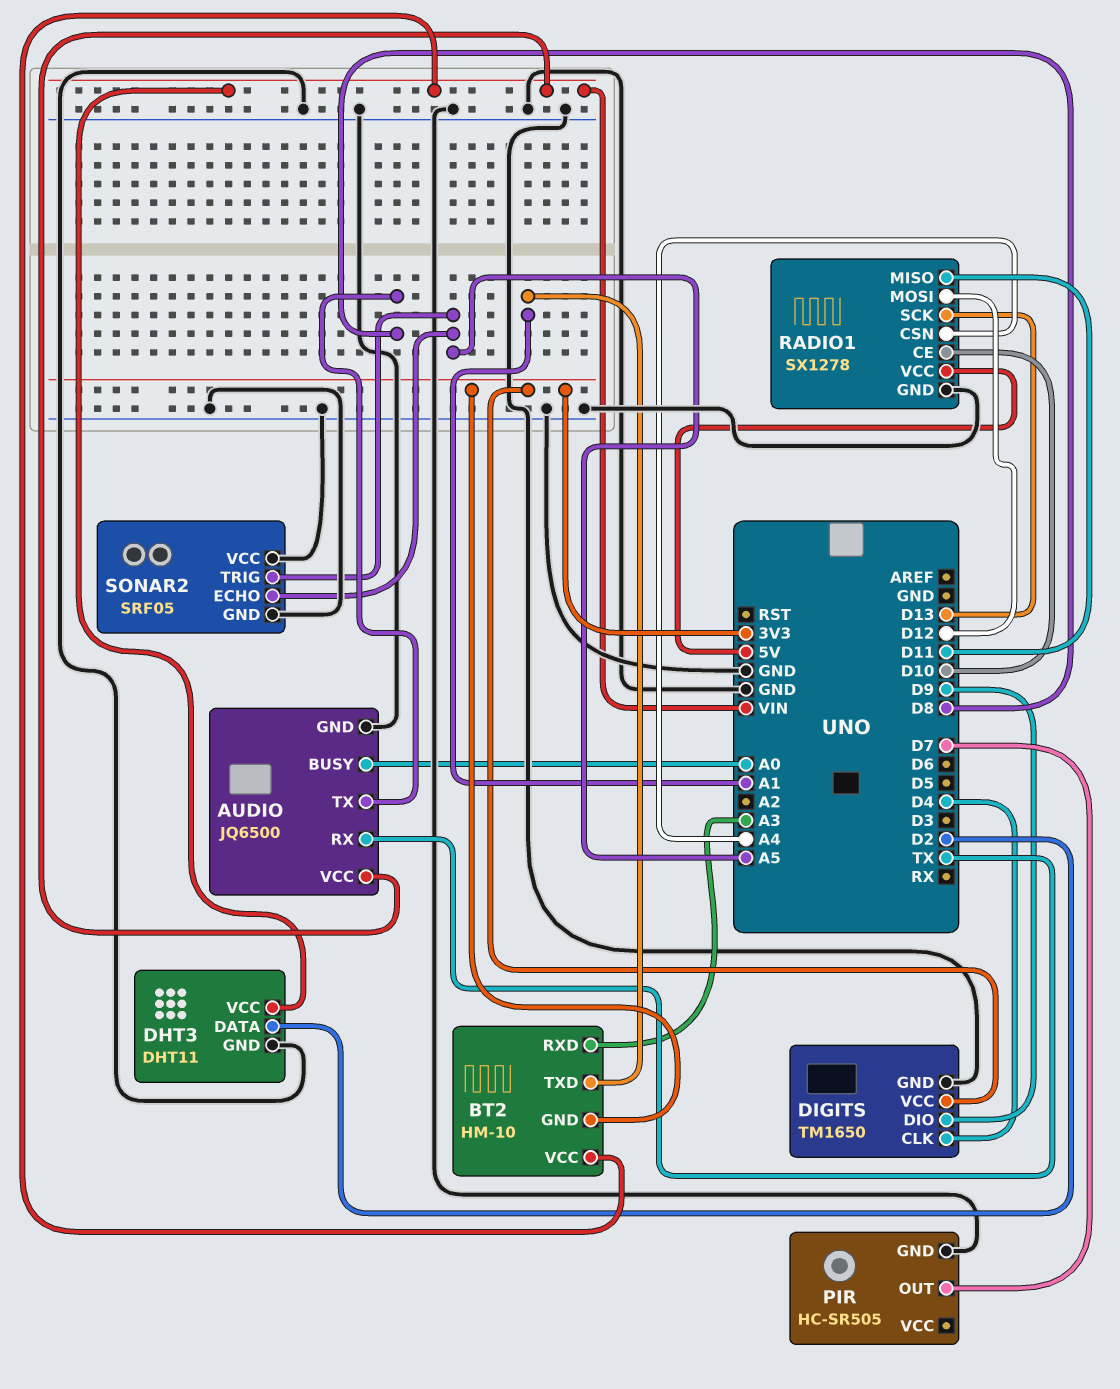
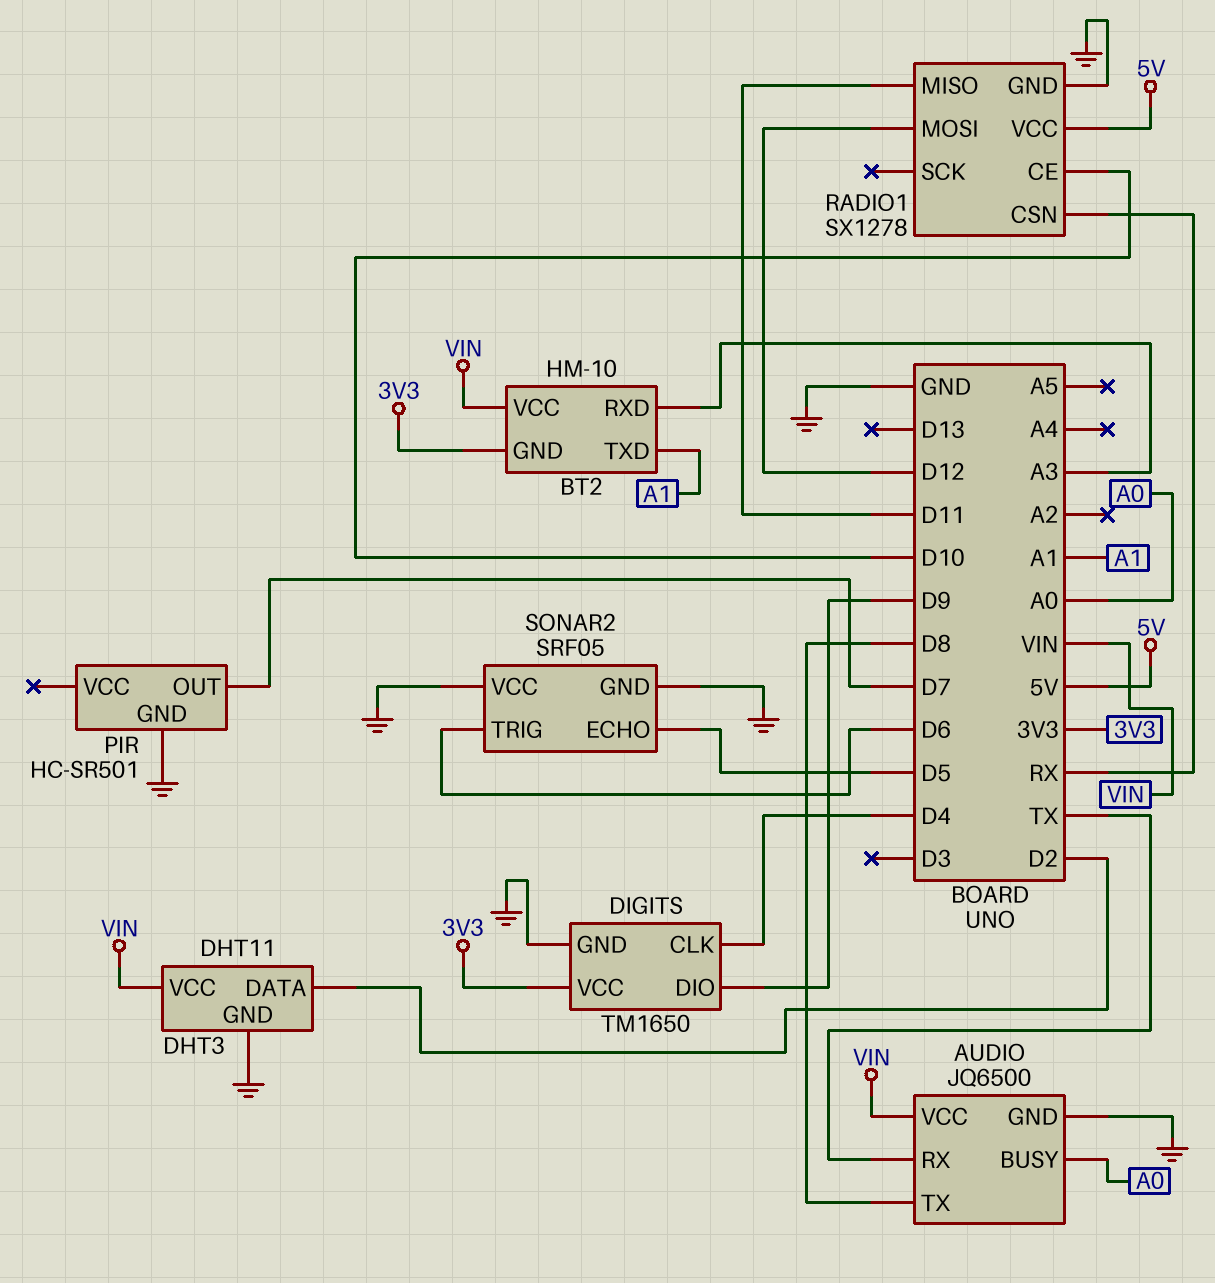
PIR: HC-SR505 -> HC-SR501
RADIO1 pin CSN: A4 -> RX
RADIO1 pin SCK: D13 -> none
SONAR2 pin ECHO: A5 -> D5
SONAR2 pin TRIG: A5 -> D6

